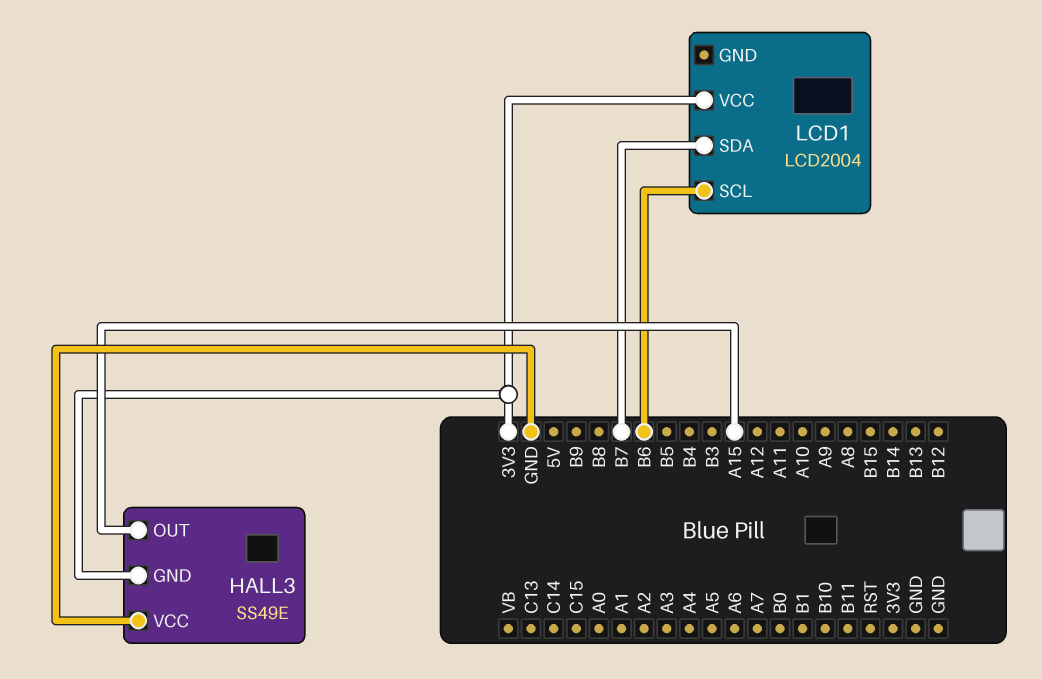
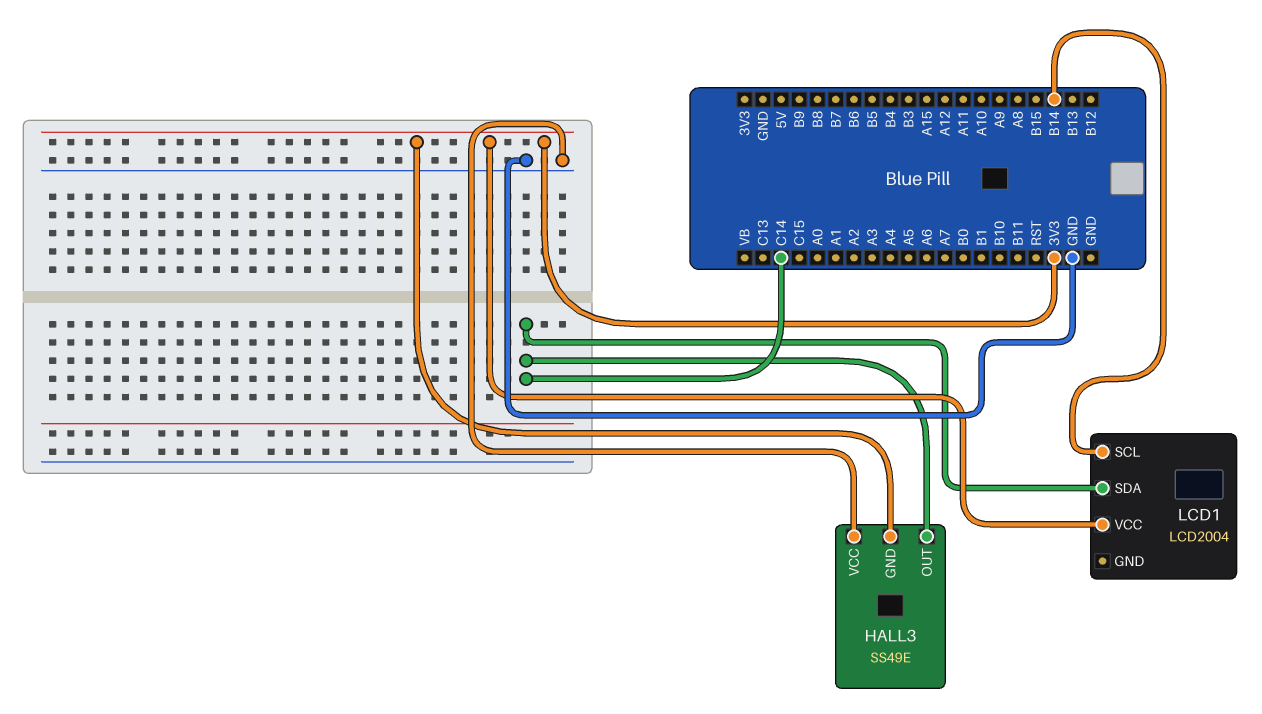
HALL3 pin OUT: A15 -> C14
LCD1 pin SCL: B6 -> B14
LCD1 pin SDA: B7 -> C14

